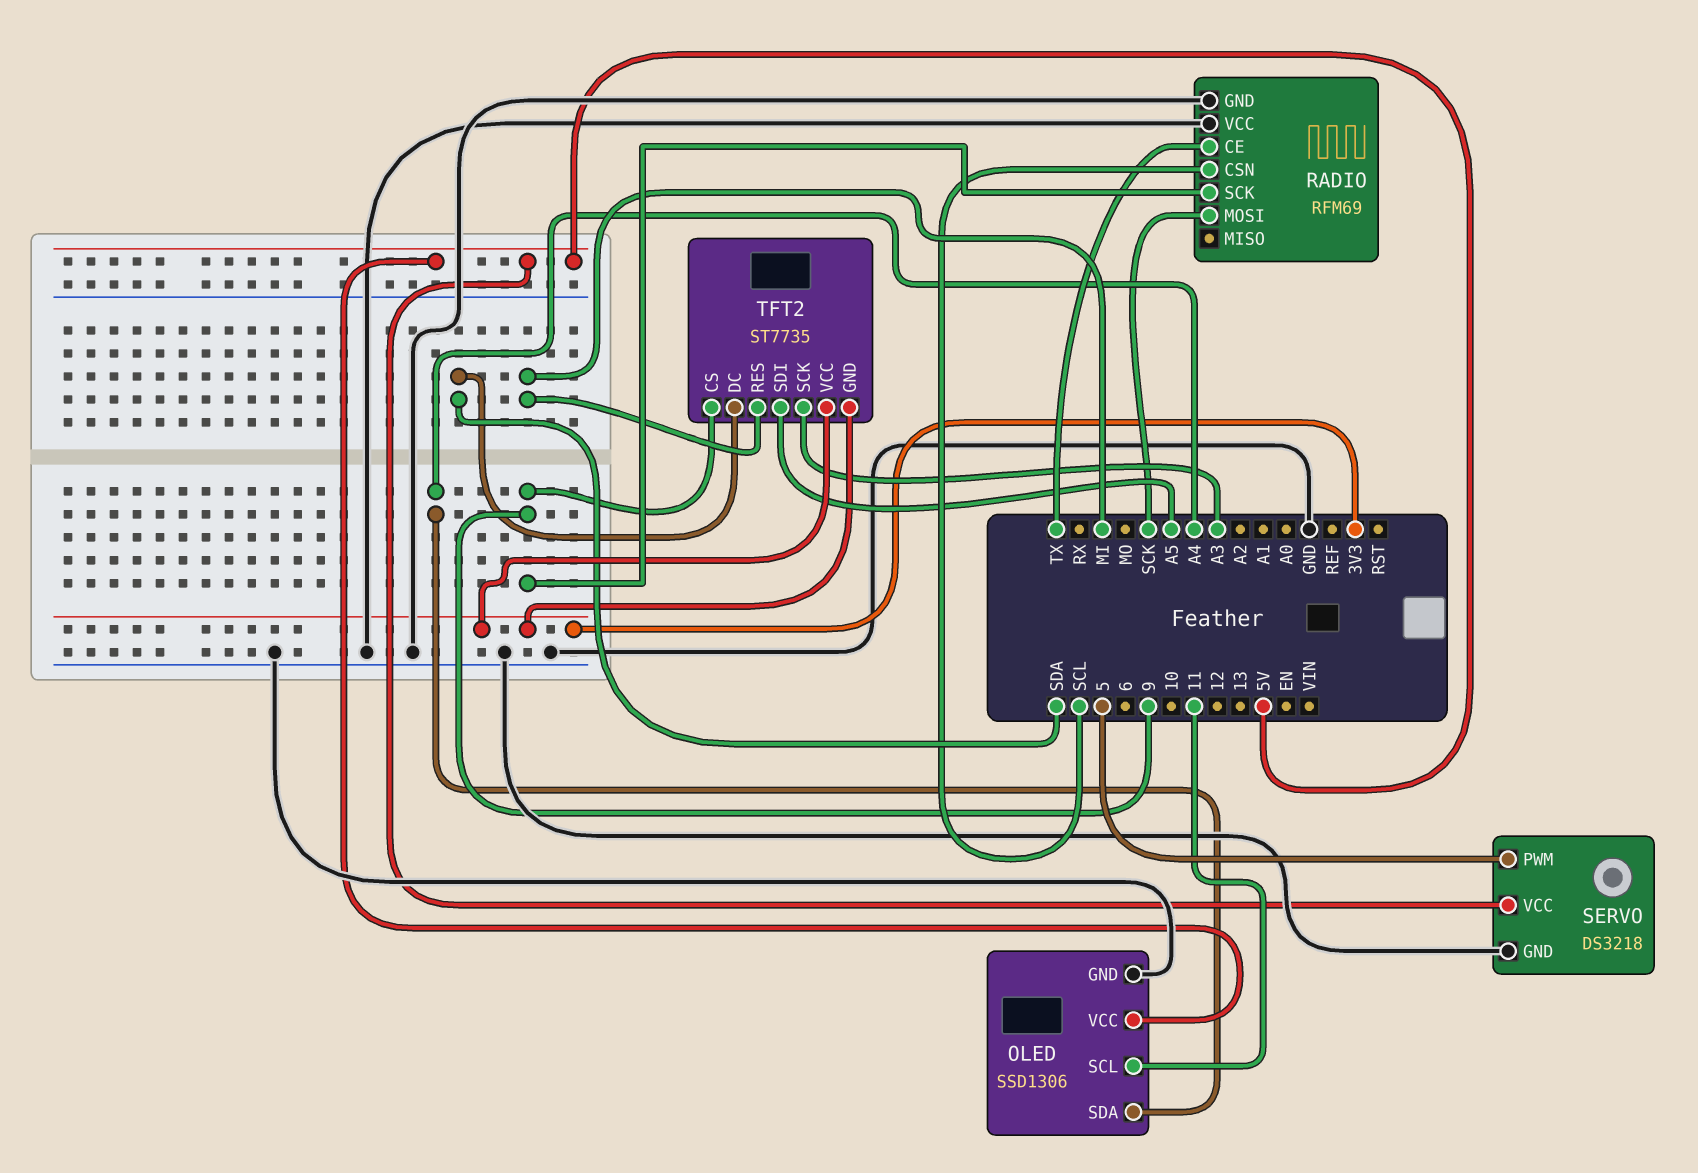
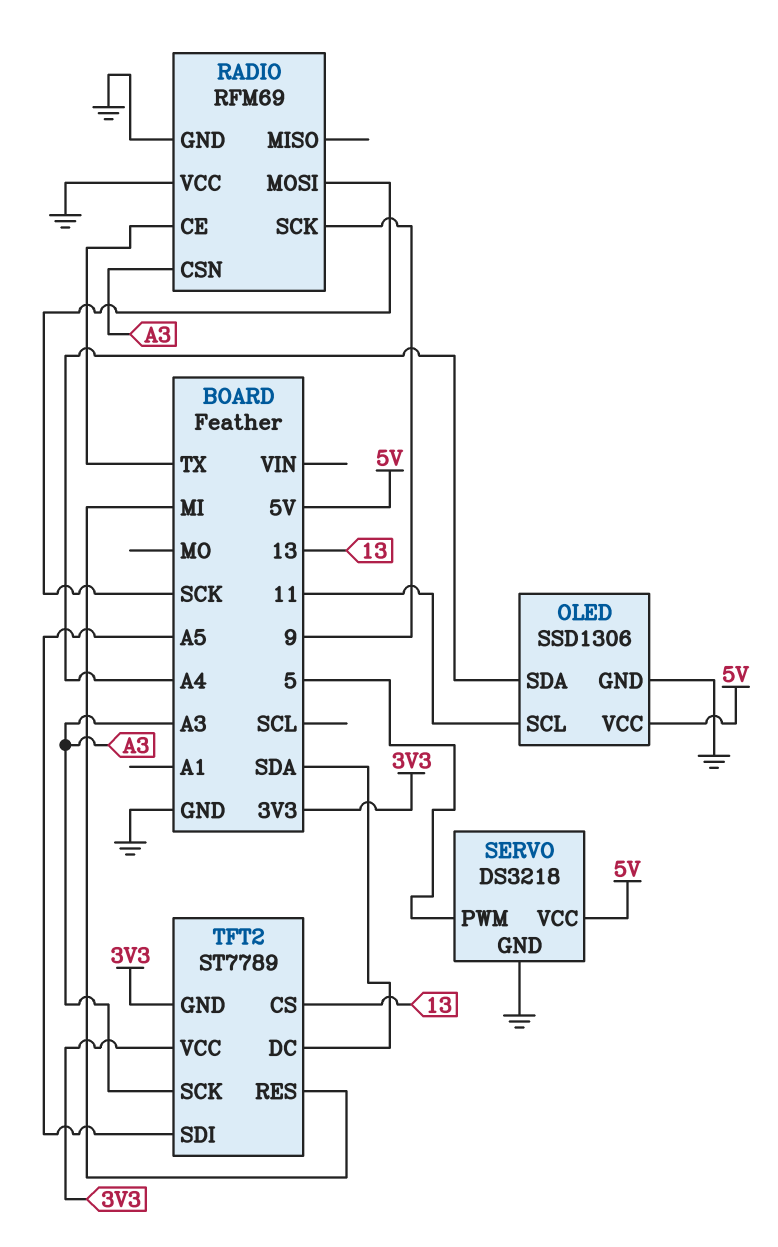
RADIO pin CSN: SCL -> A3
TFT2: ST7735 -> ST7789
TFT2 pin CS: 9 -> 13

